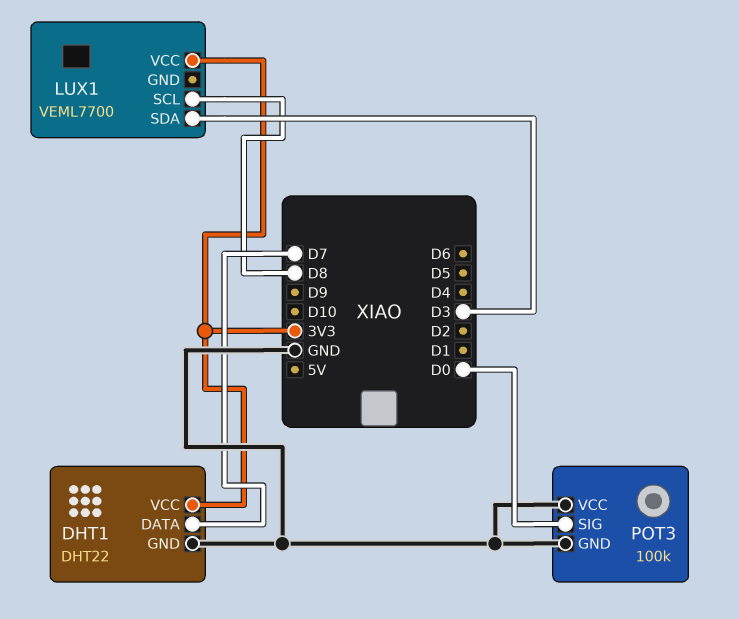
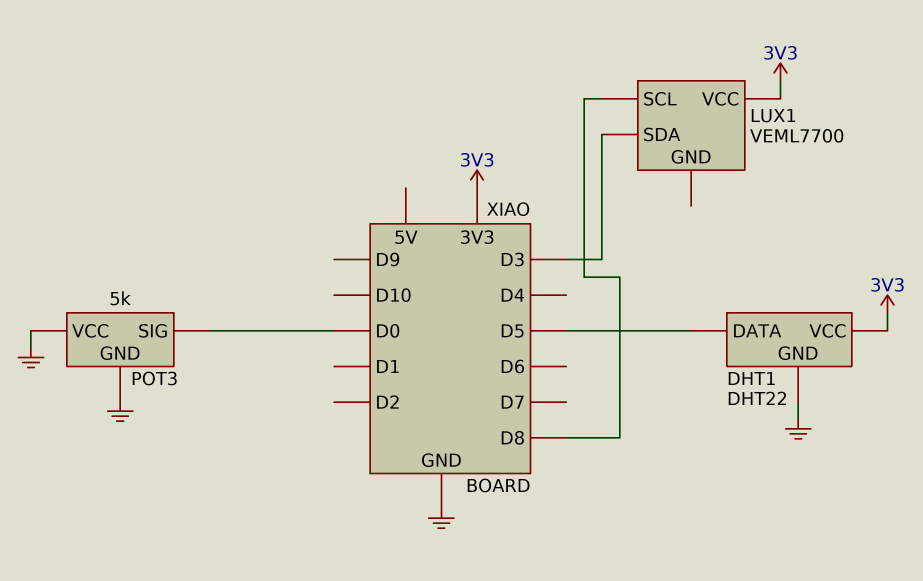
DHT1 pin DATA: D7 -> D5
POT3: 100k -> 5k

